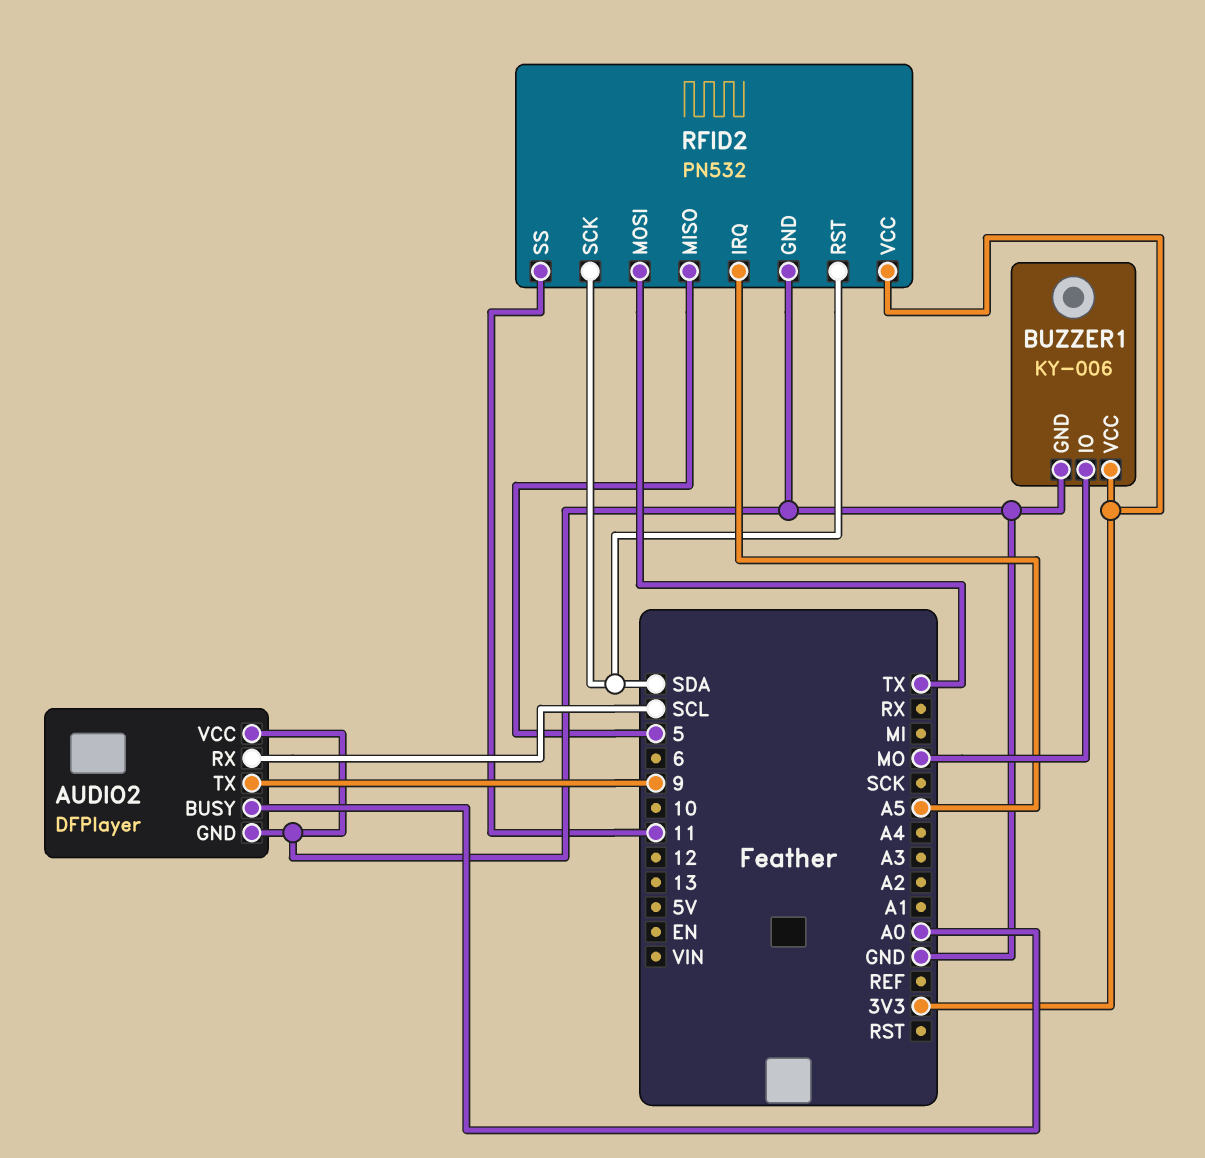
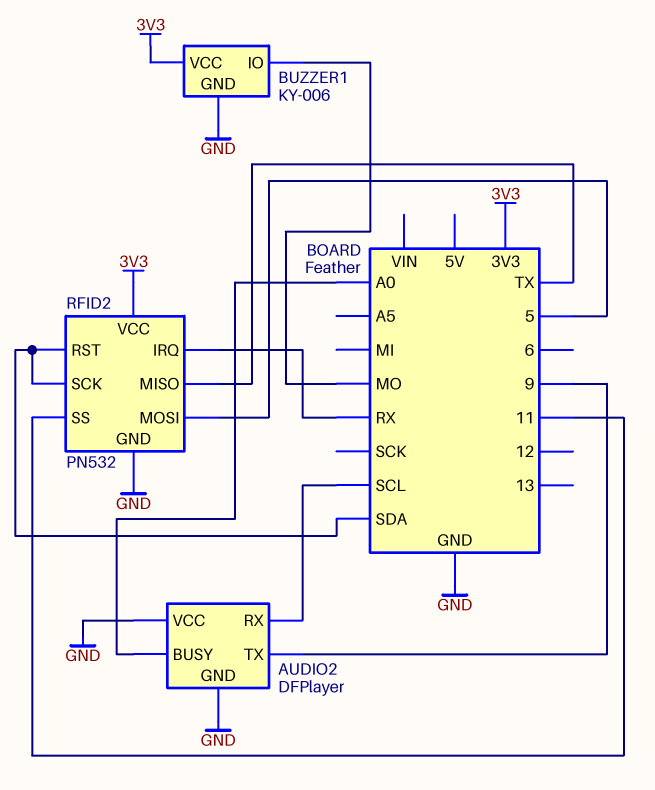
RFID2 pin IRQ: A5 -> RX
RFID2 pin MISO: 5 -> TX
RFID2 pin MOSI: TX -> 5

